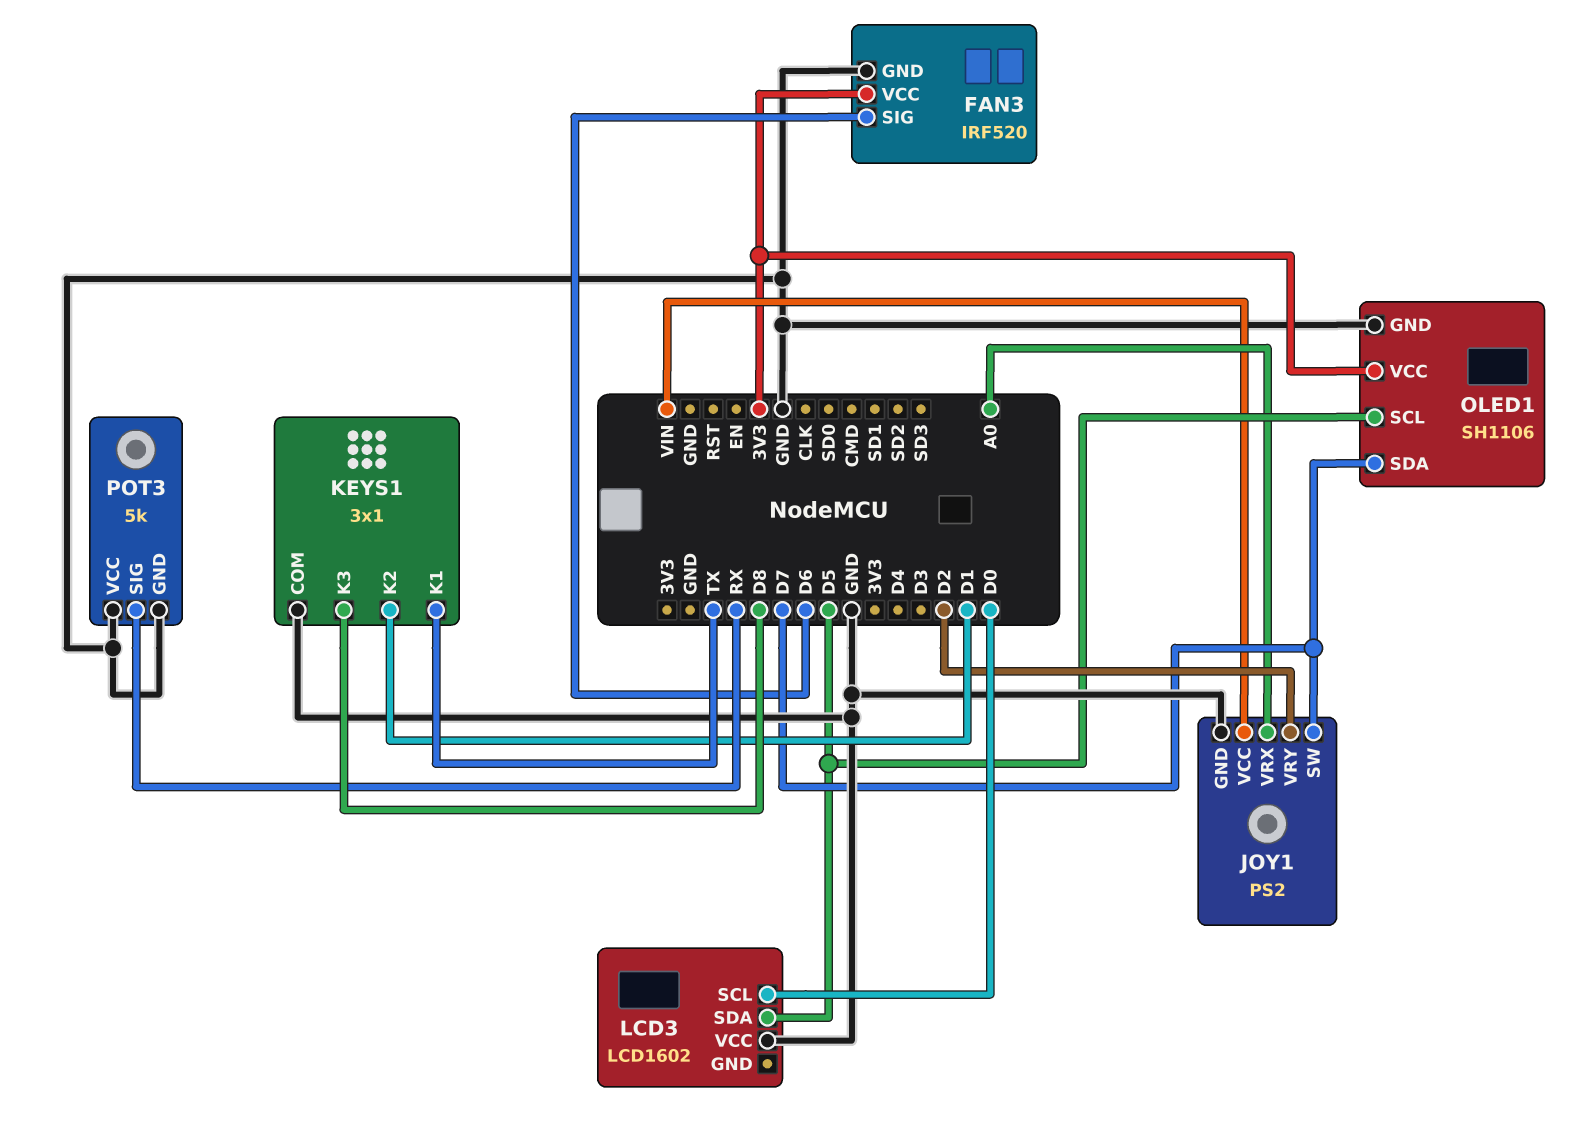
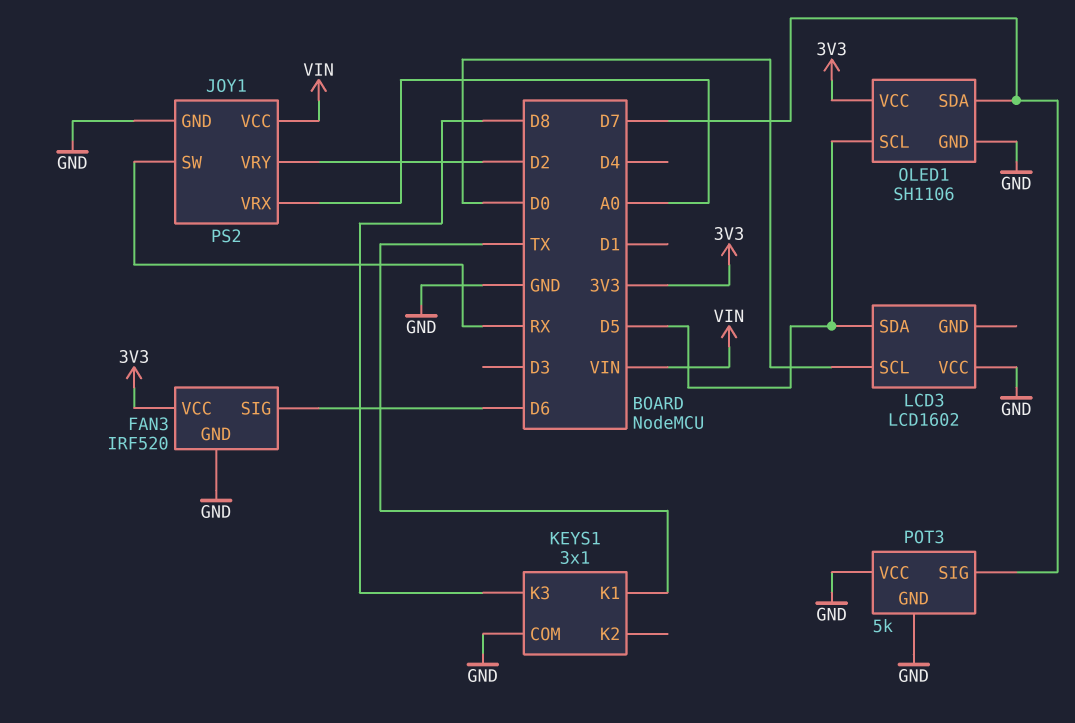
JOY1 pin SW: D7 -> RX
KEYS1 pin K2: D1 -> none
POT3 pin SIG: RX -> D7

